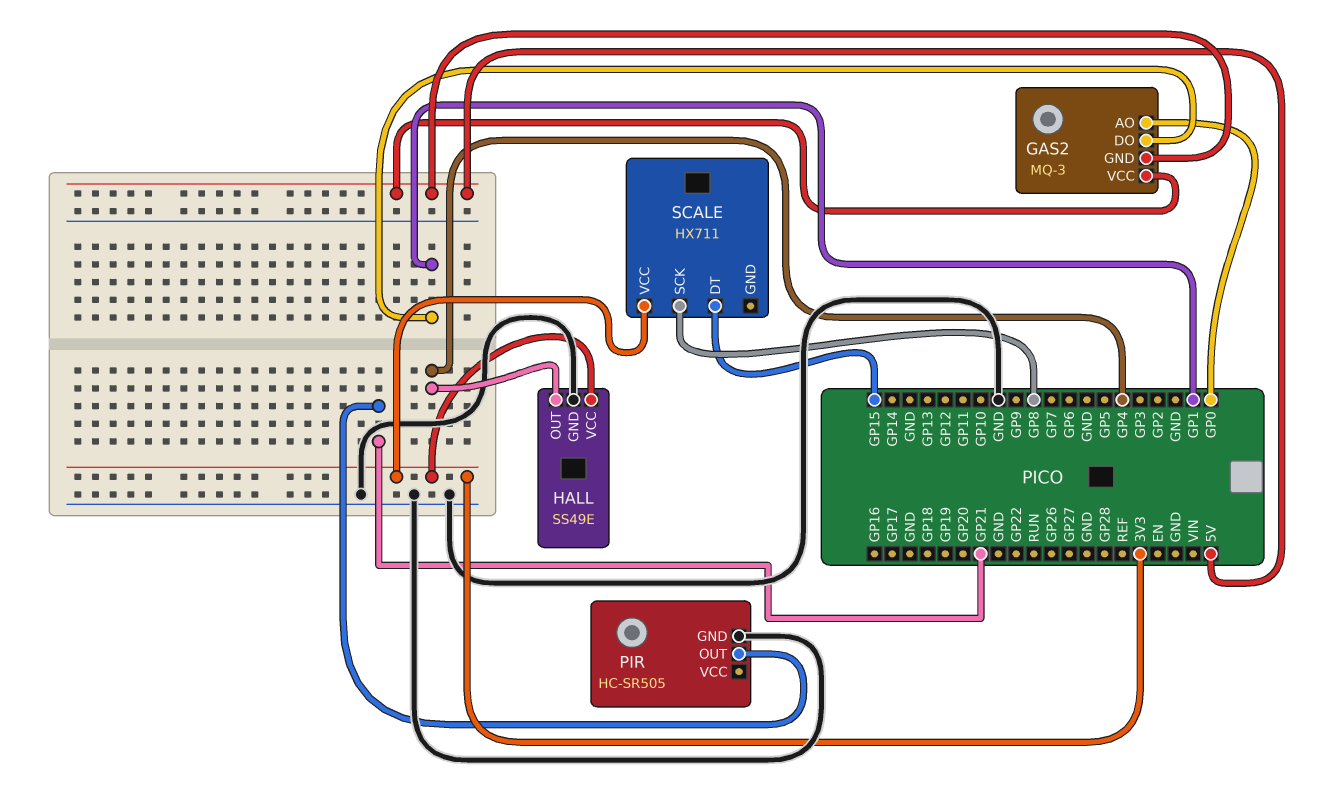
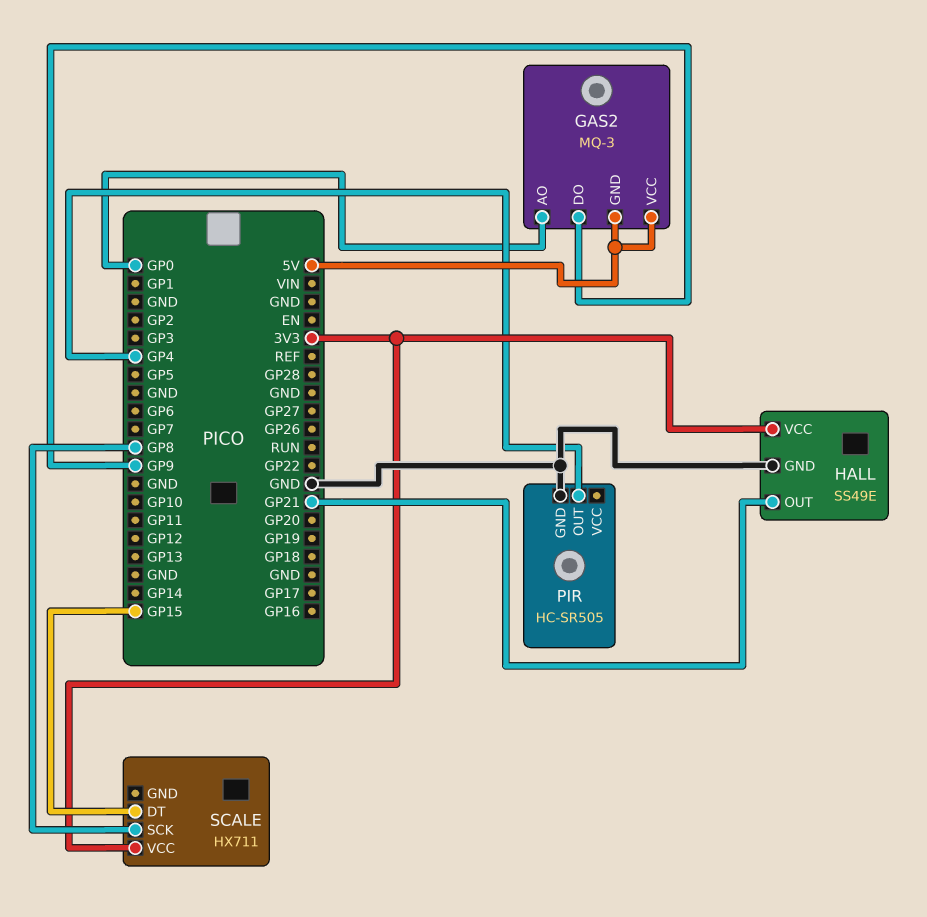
GAS2 pin DO: GP1 -> GP9
HALL pin OUT: GP4 -> GP21
PIR pin OUT: GP21 -> GP4

